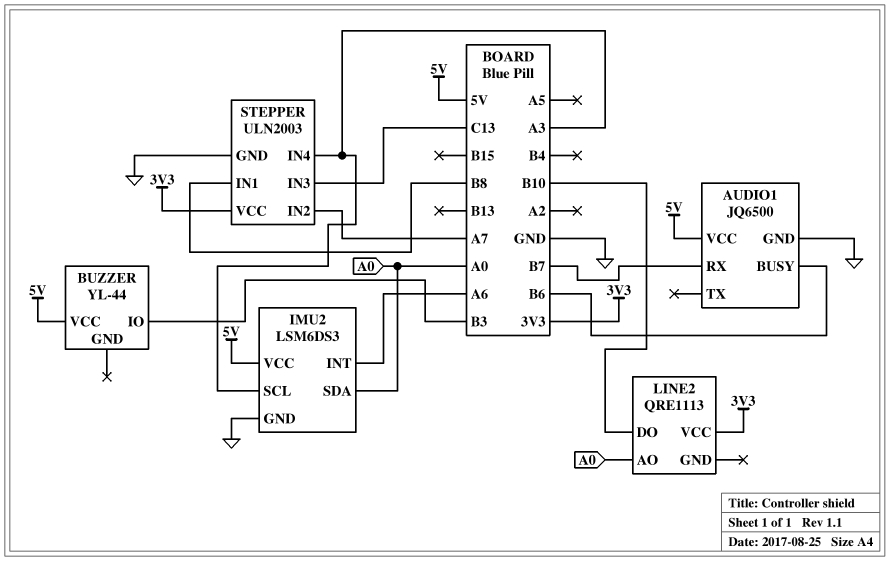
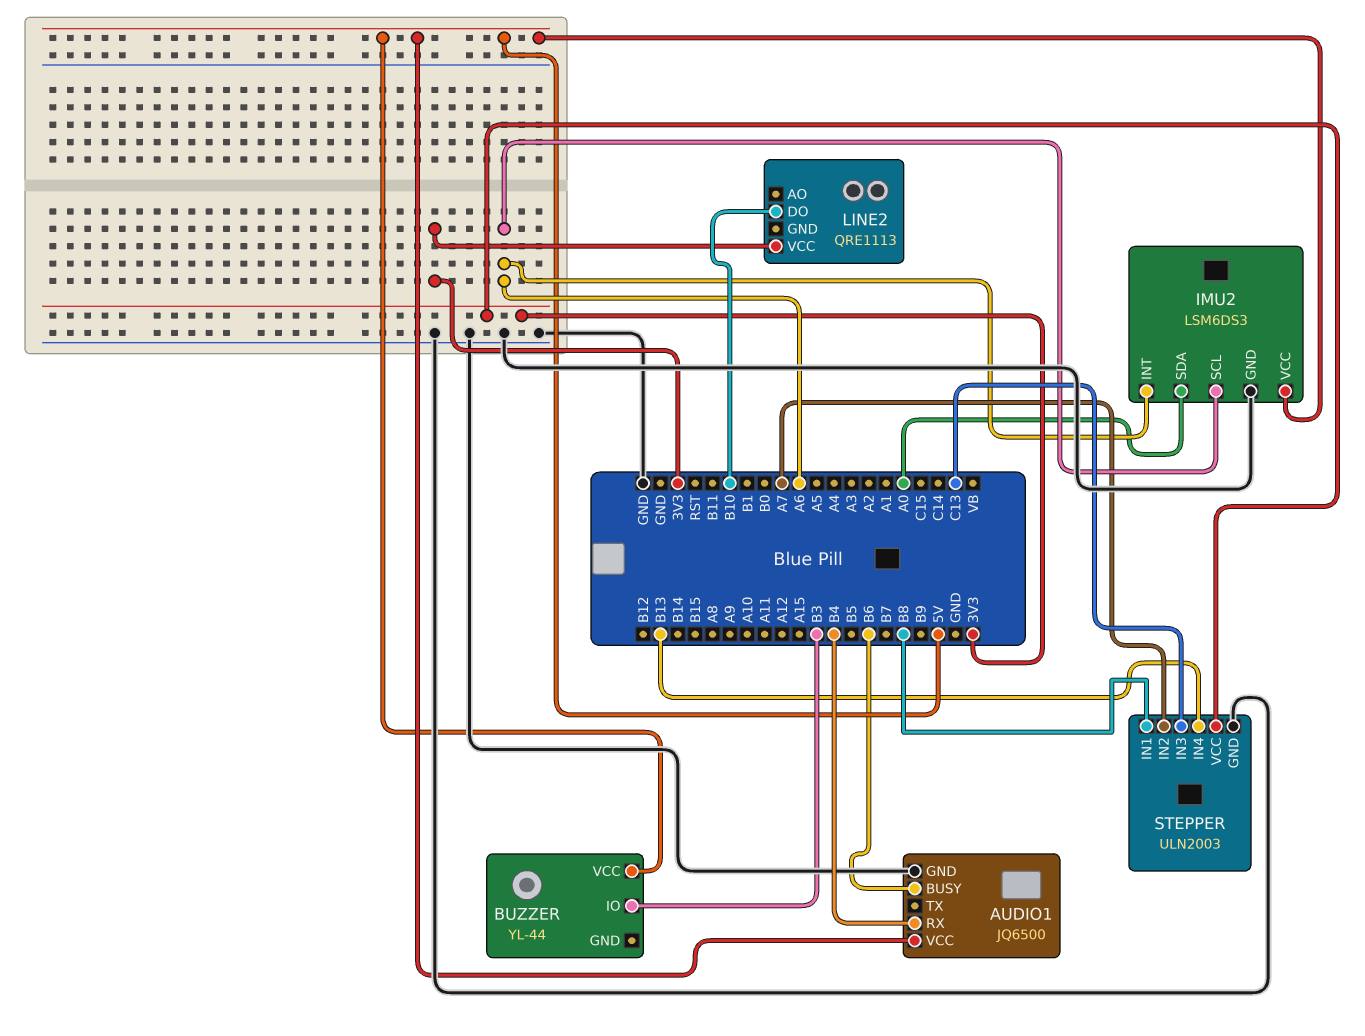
AUDIO1 pin RX: B7 -> B4
IMU2 pin SCL: A3 -> A6
LINE2 pin AO: A0 -> none
STEPPER pin IN4: A3 -> B13

